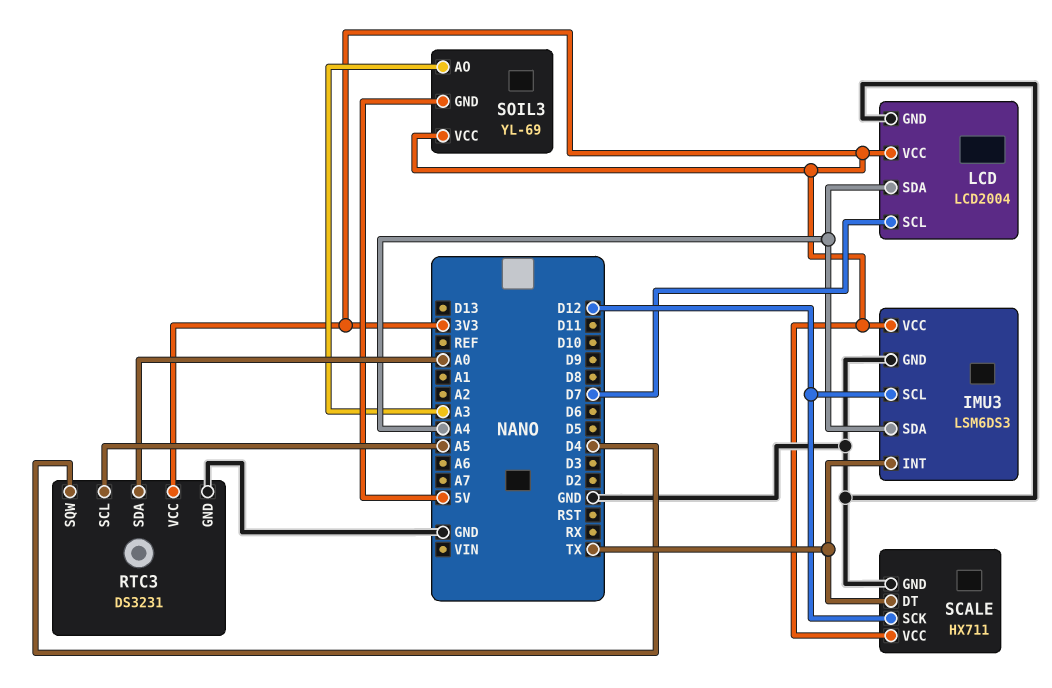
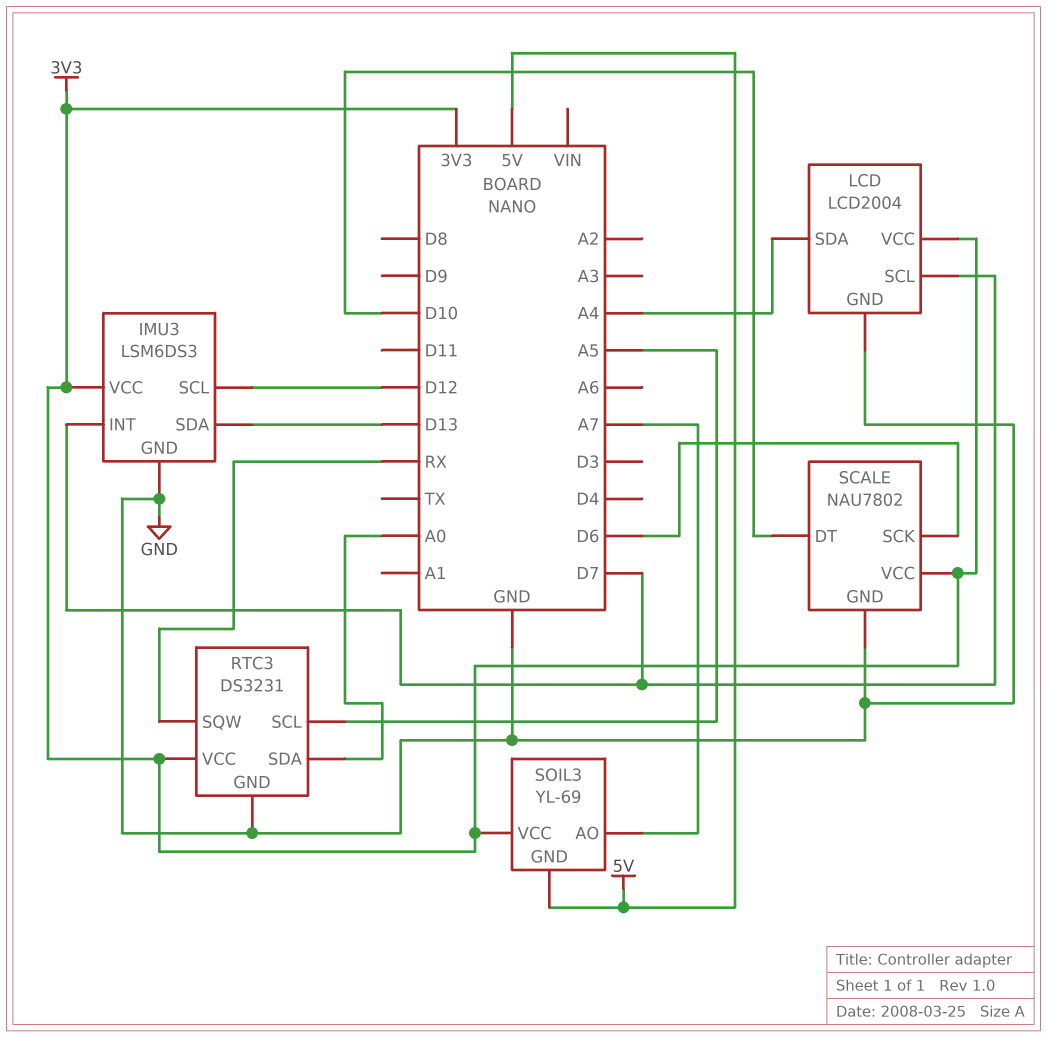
IMU3 pin INT: TX -> D7
IMU3 pin SDA: A4 -> D13
RTC3 pin SQW: D4 -> RX
SCALE: HX711 -> NAU7802
SCALE pin DT: TX -> D10
SCALE pin SCK: D12 -> D6
SOIL3 pin AO: A3 -> A7

